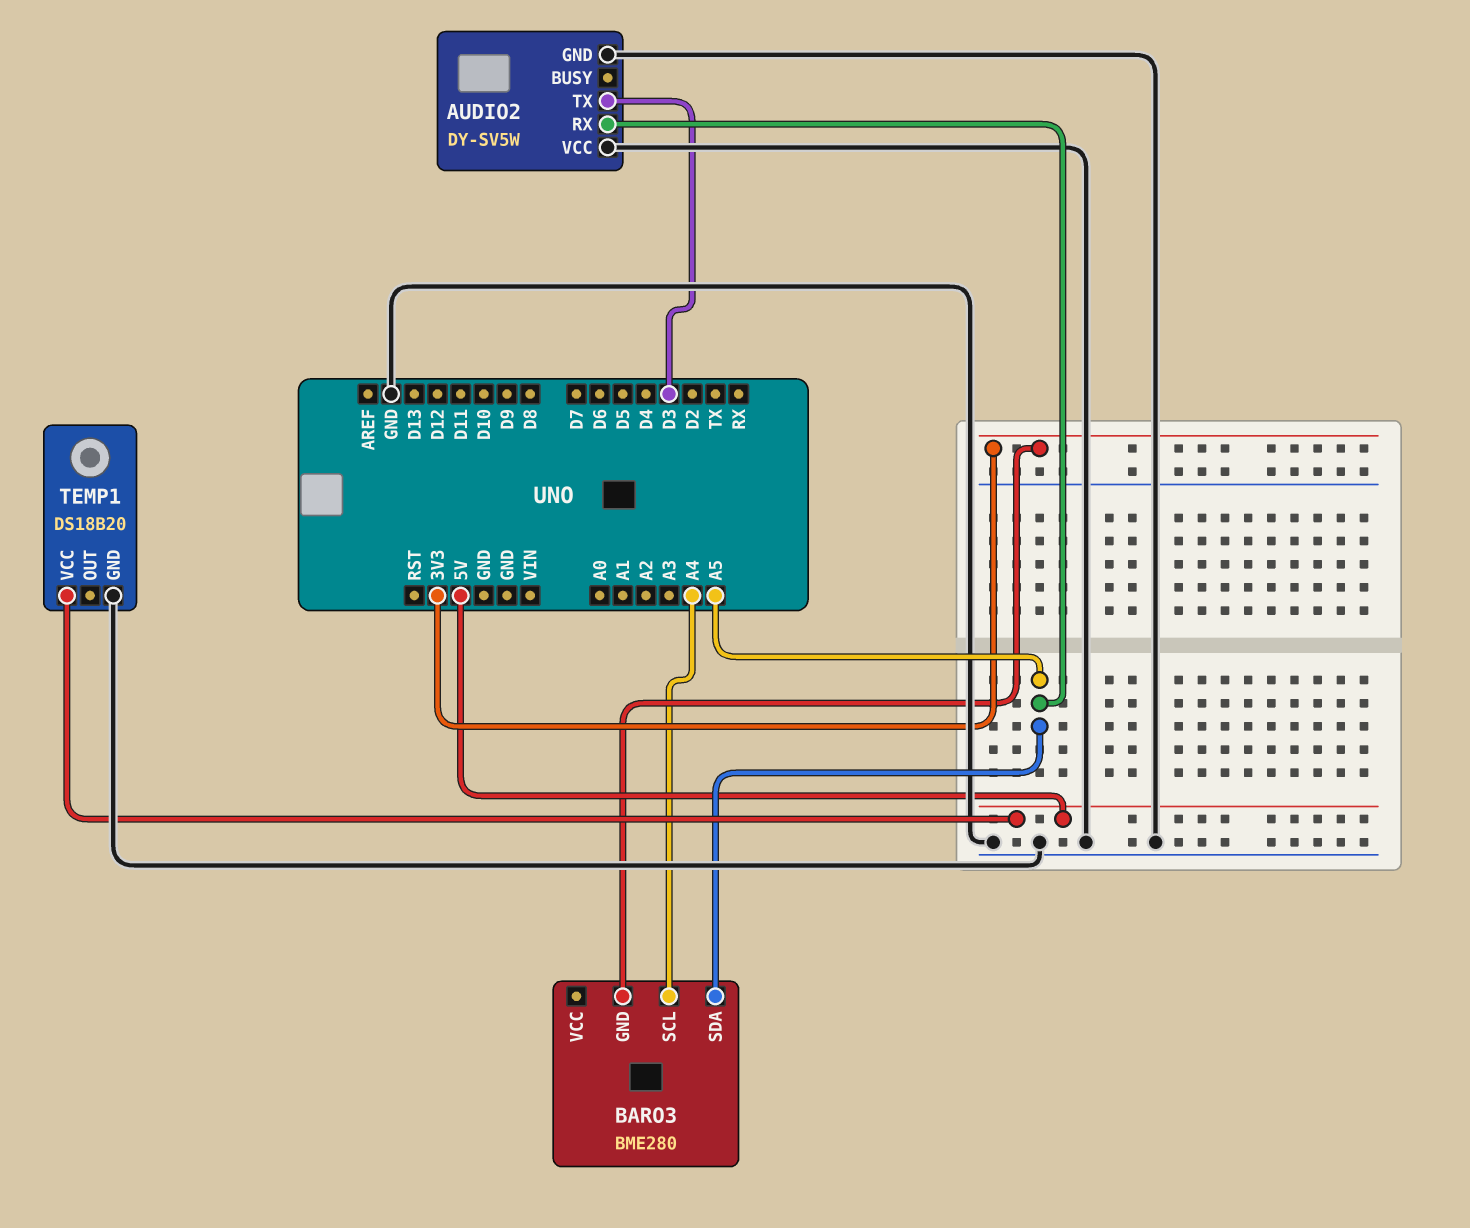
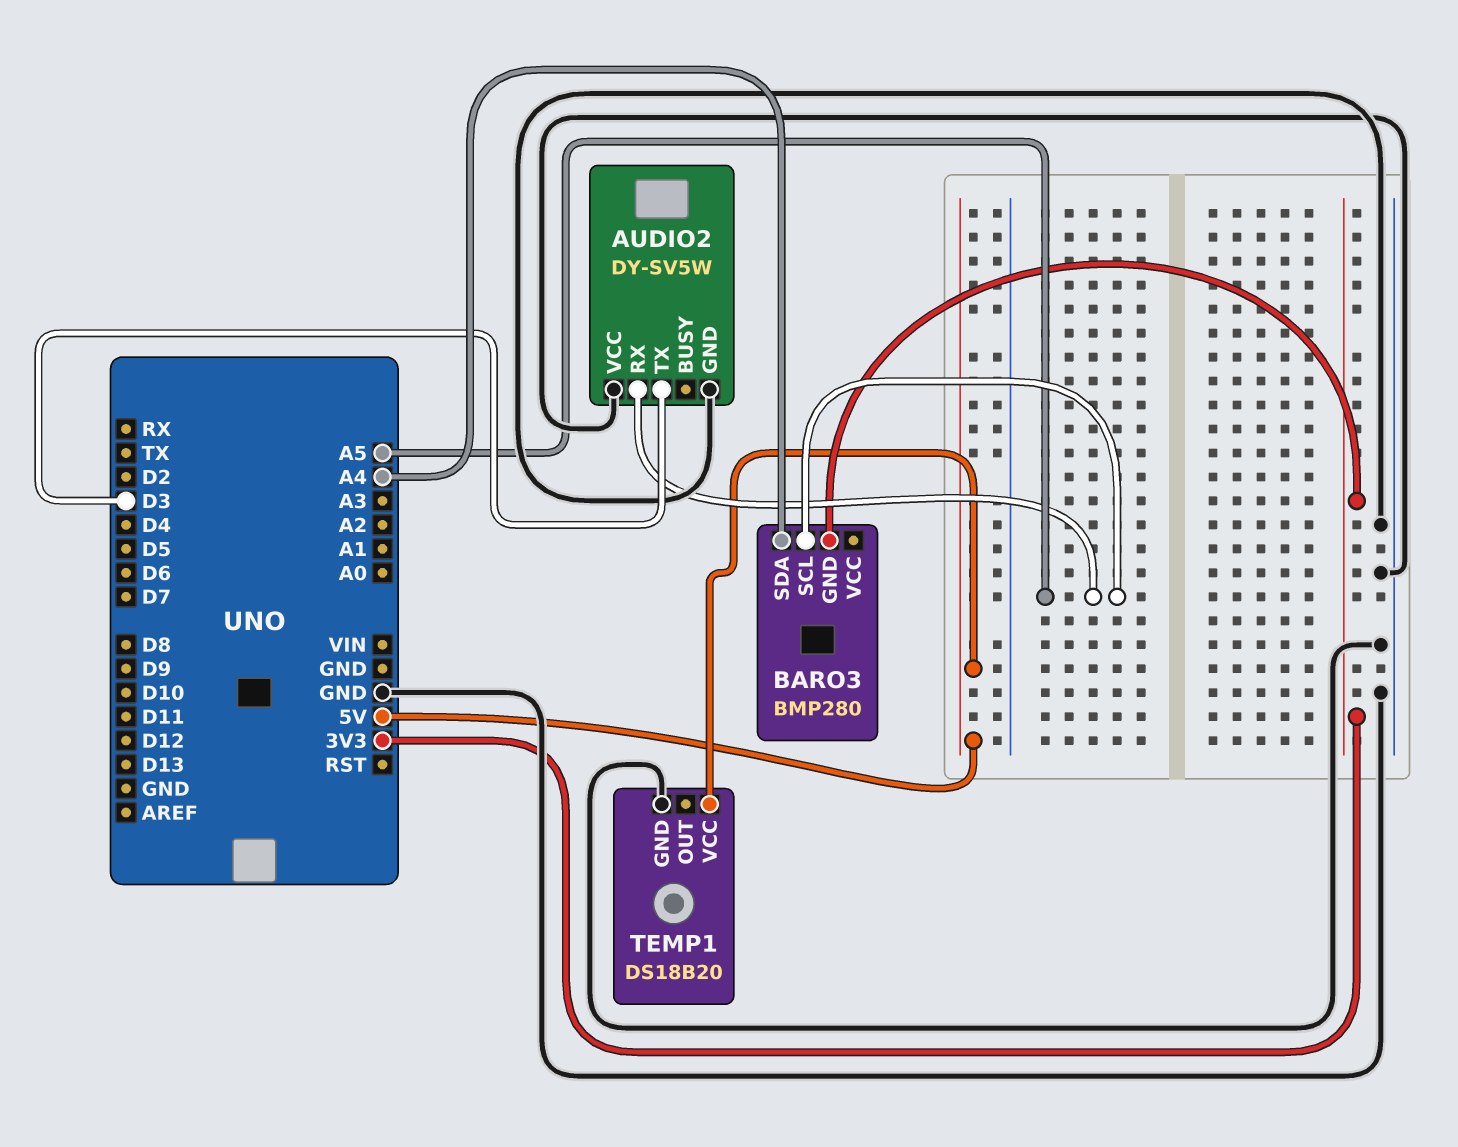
BARO3: BME280 -> BMP280
BARO3 pin SCL: A4 -> A5
BARO3 pin SDA: A5 -> A4

